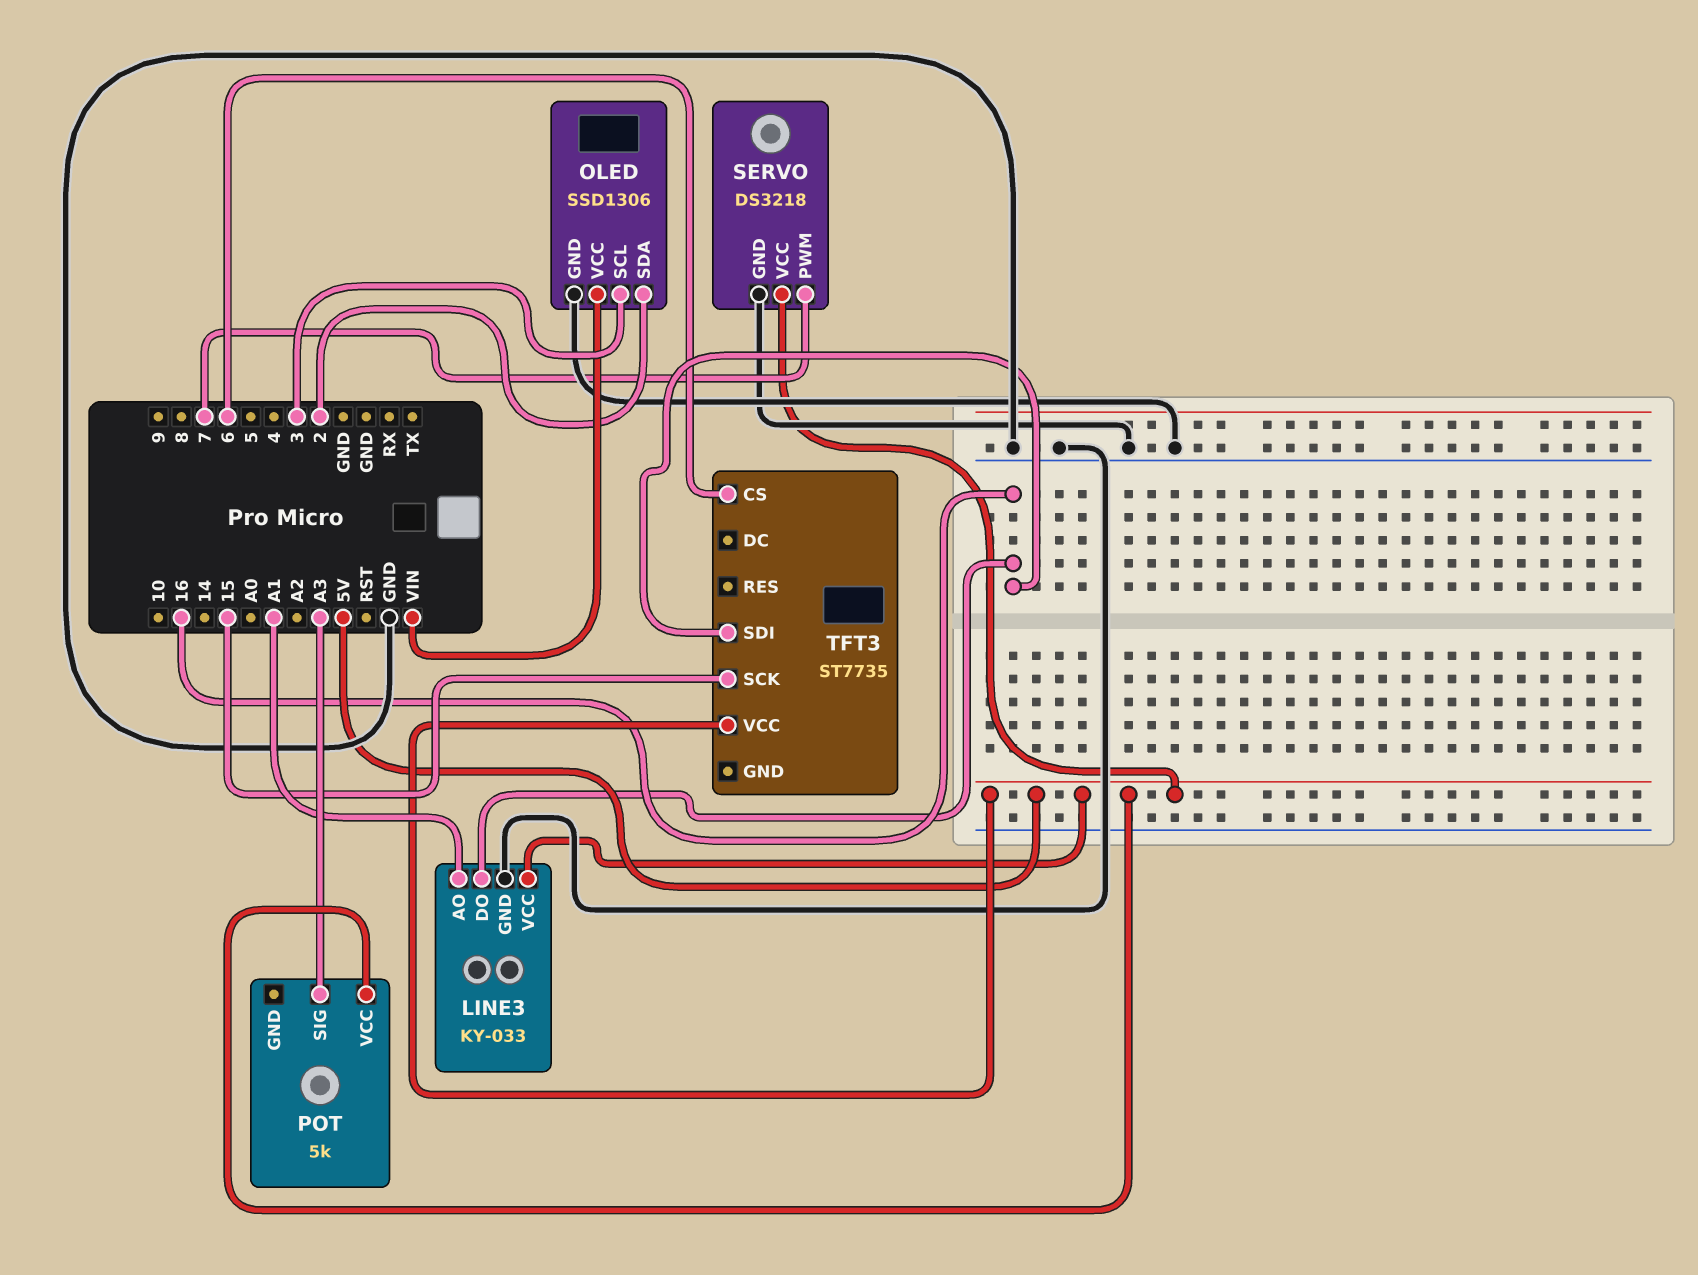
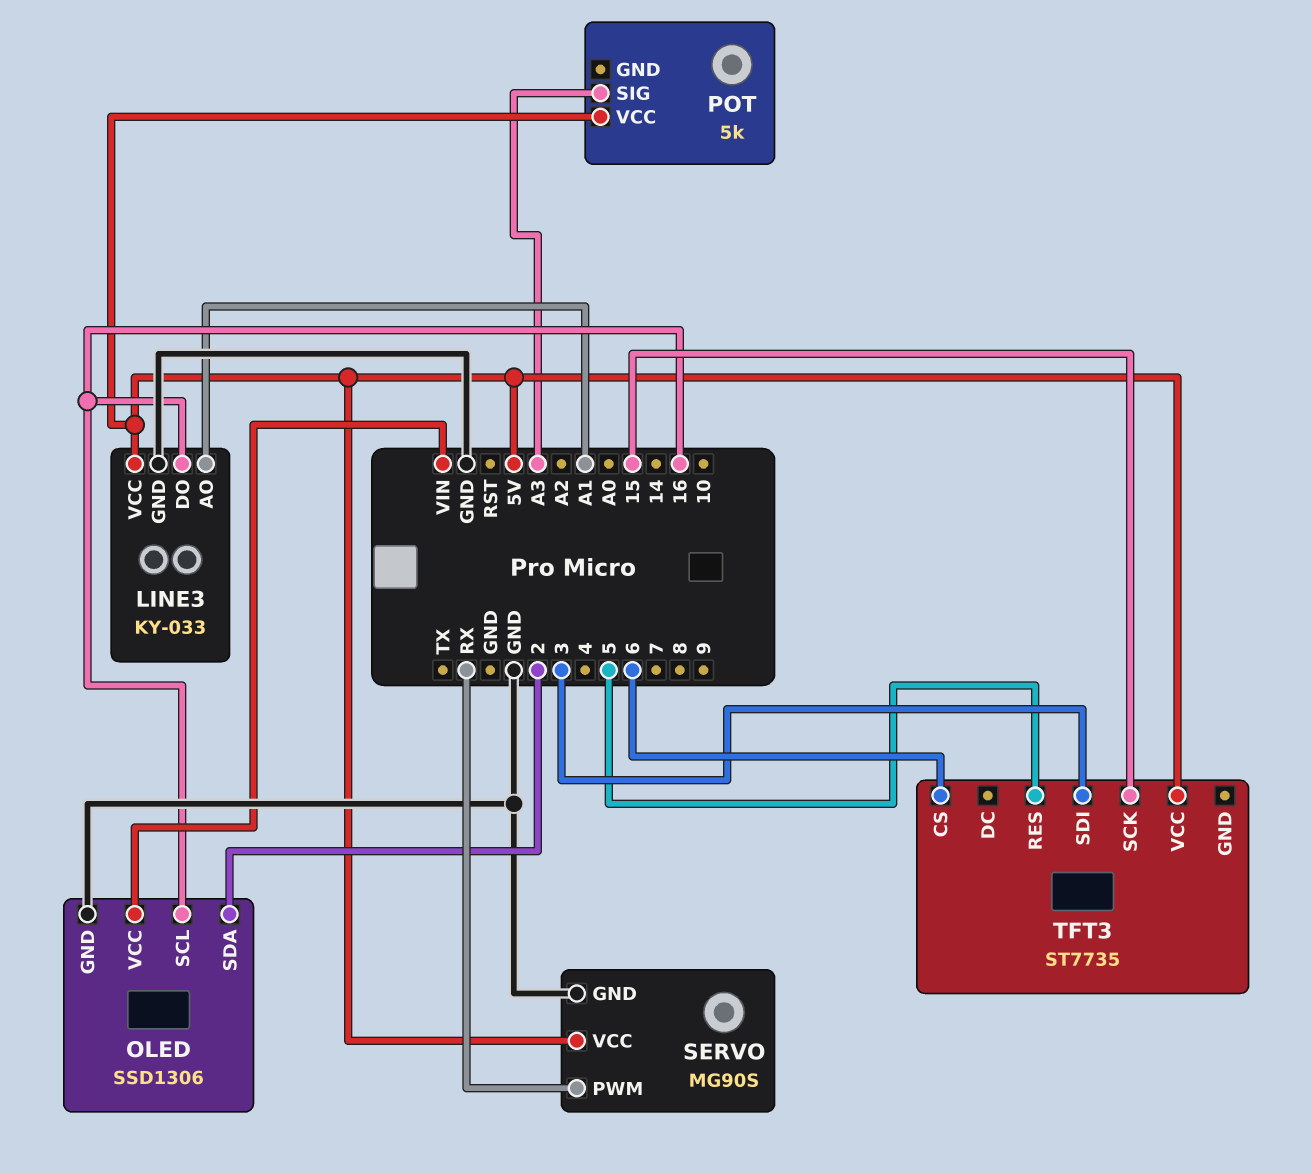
OLED pin SCL: 3 -> 16
SERVO: DS3218 -> MG90S
SERVO pin PWM: 7 -> RX
TFT3 pin RES: none -> 5
TFT3 pin SDI: 16 -> 3

